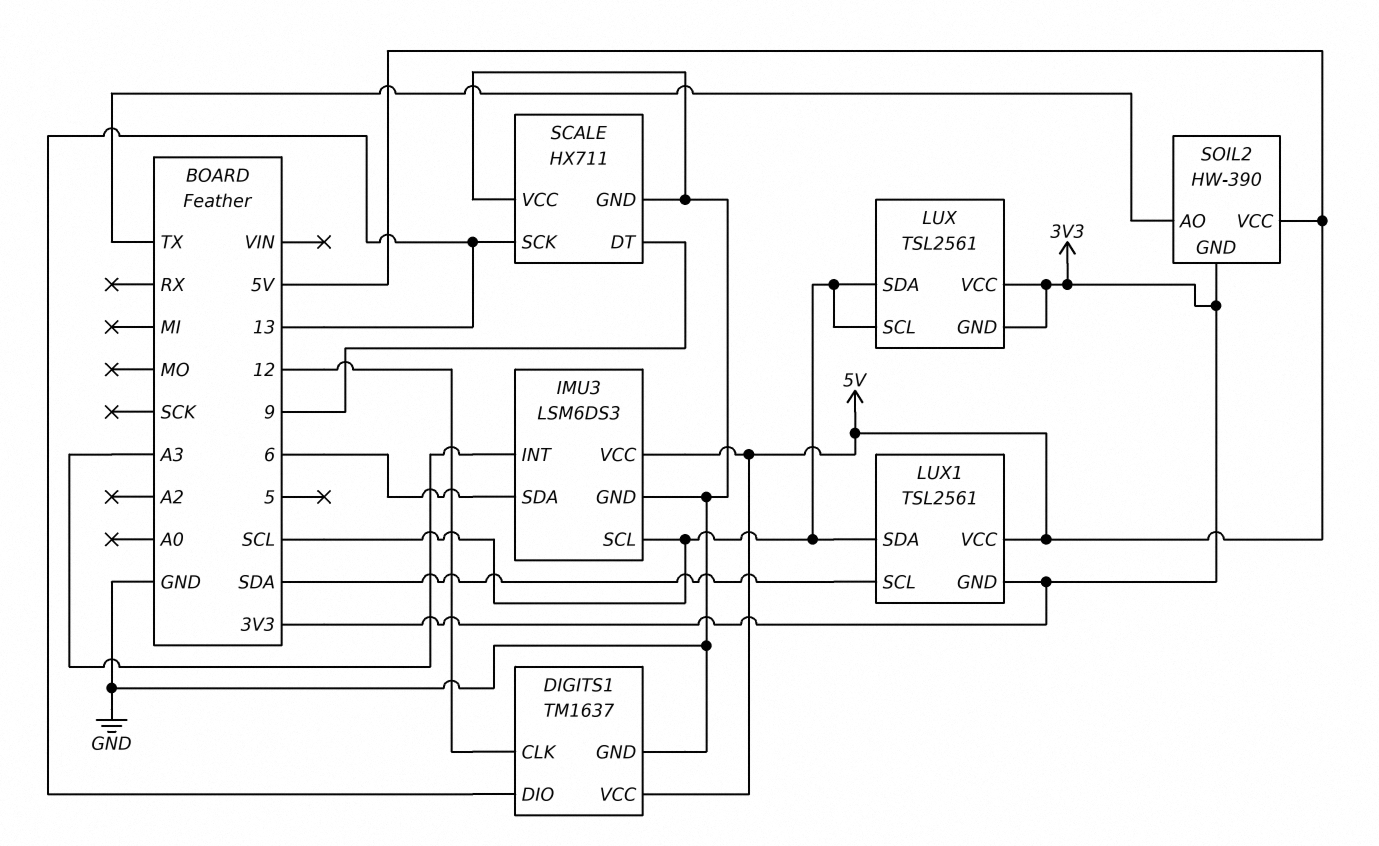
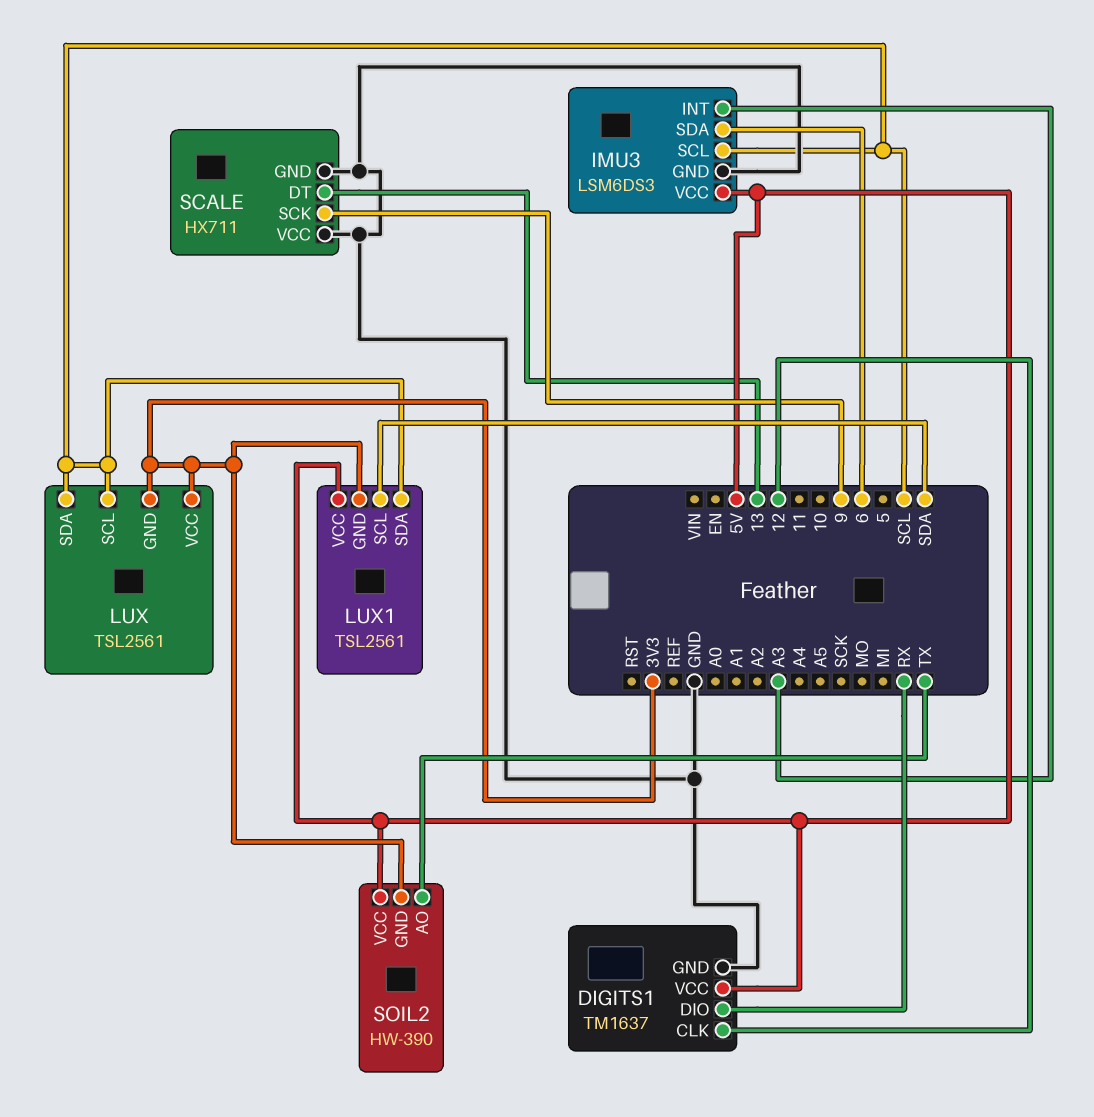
DIGITS1 pin DIO: 13 -> RX
SCALE pin DT: 9 -> 13
SCALE pin SCK: 13 -> 9

